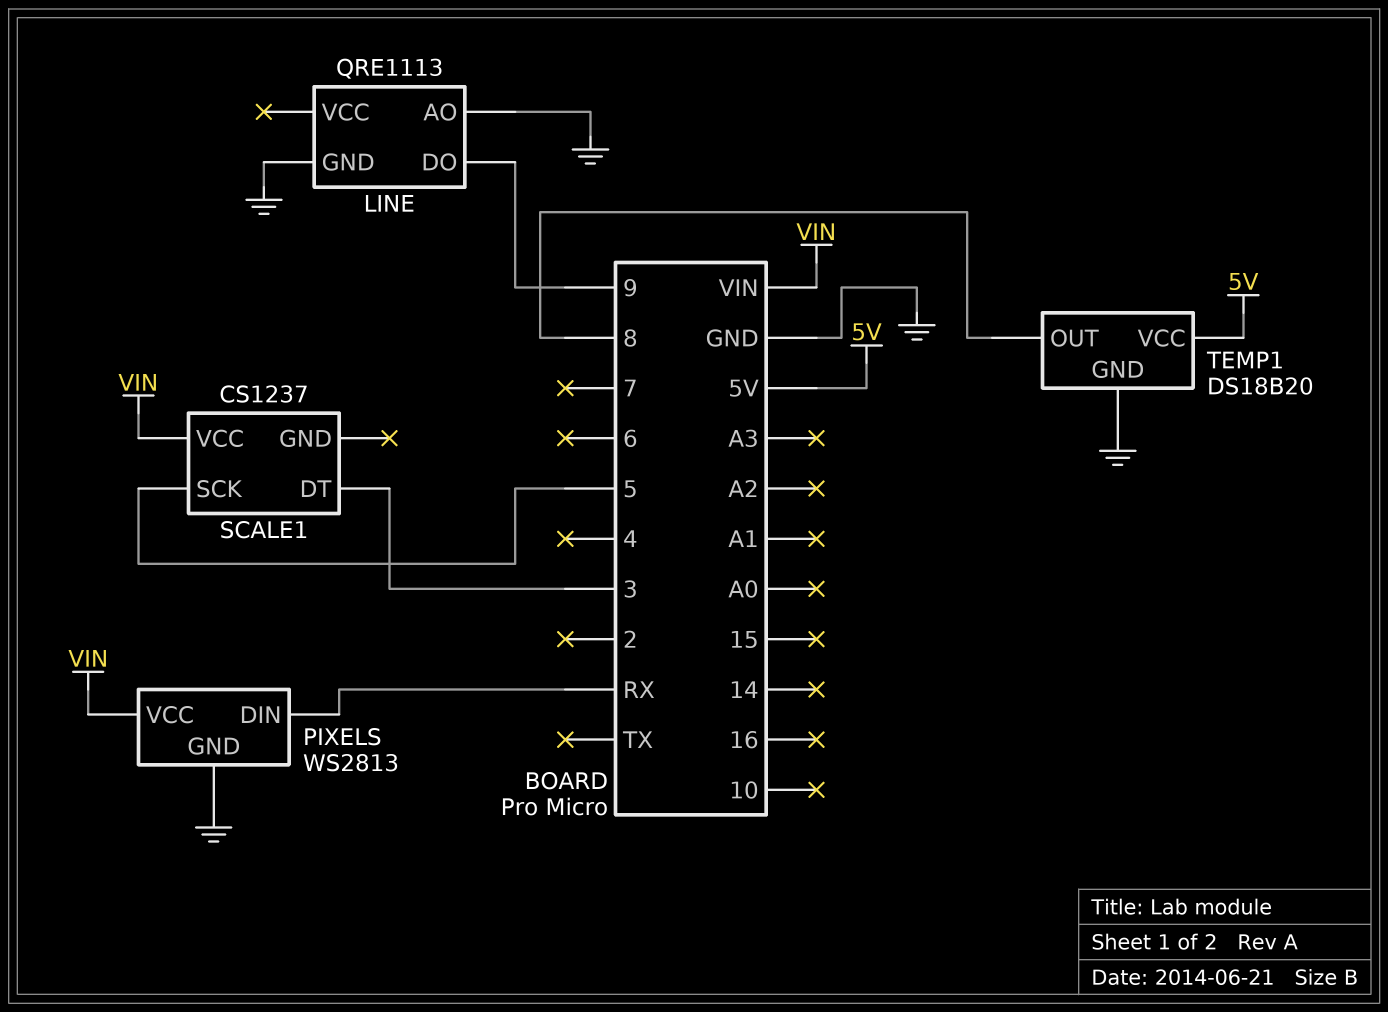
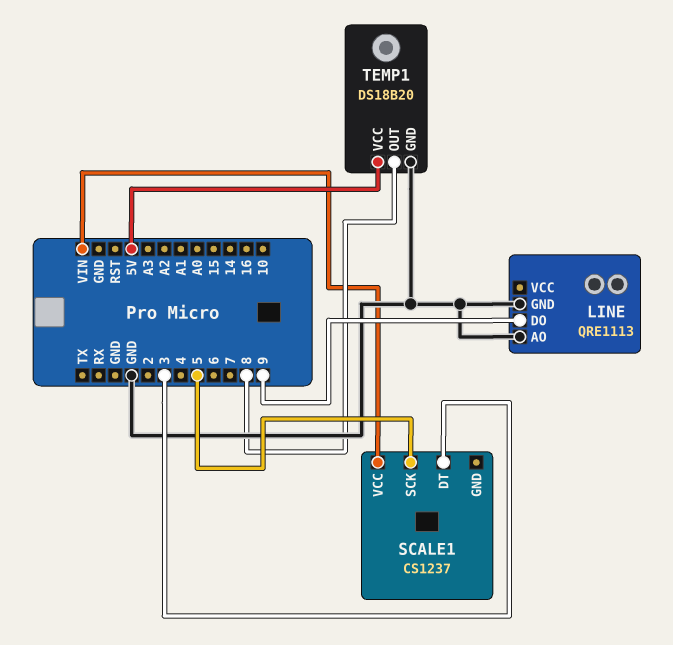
PIXELS: WS2813 -> none
PIXELS pin DIN: RX -> none
PIXELS pin GND: GND -> none
PIXELS pin VCC: VIN -> none

